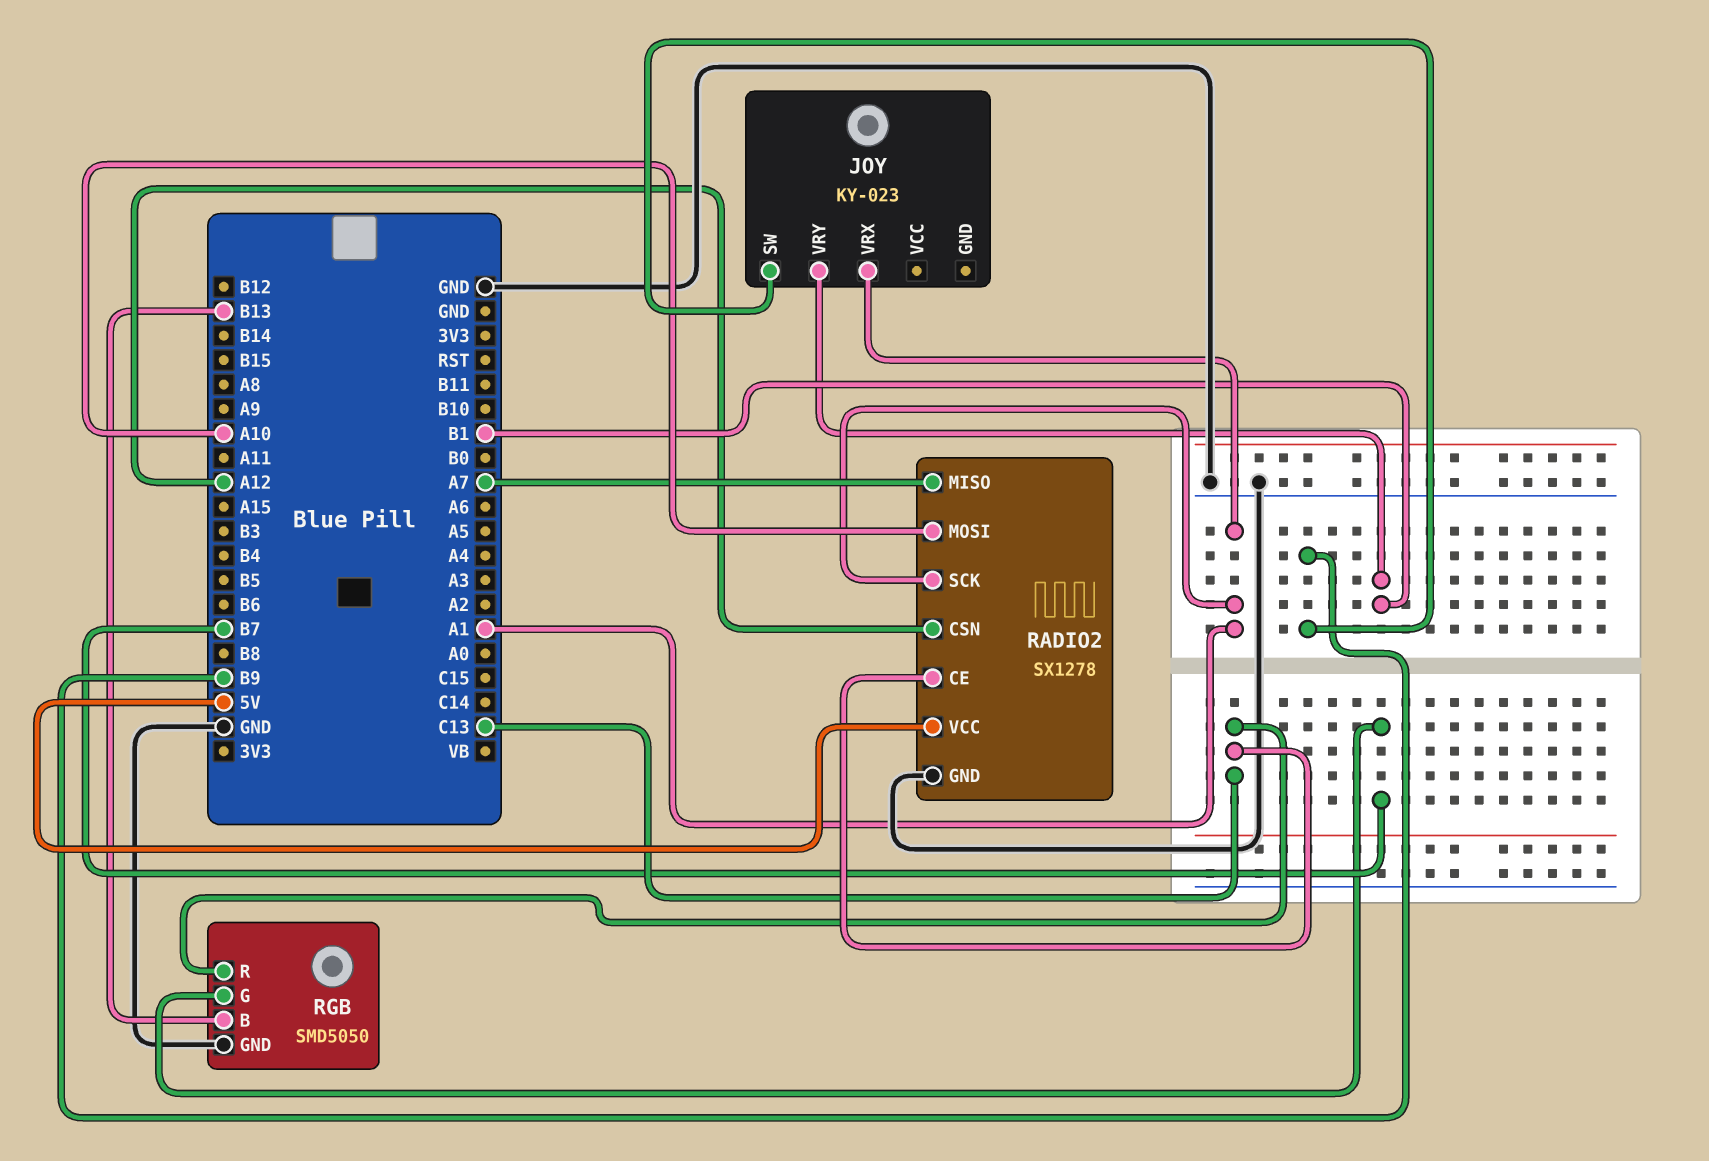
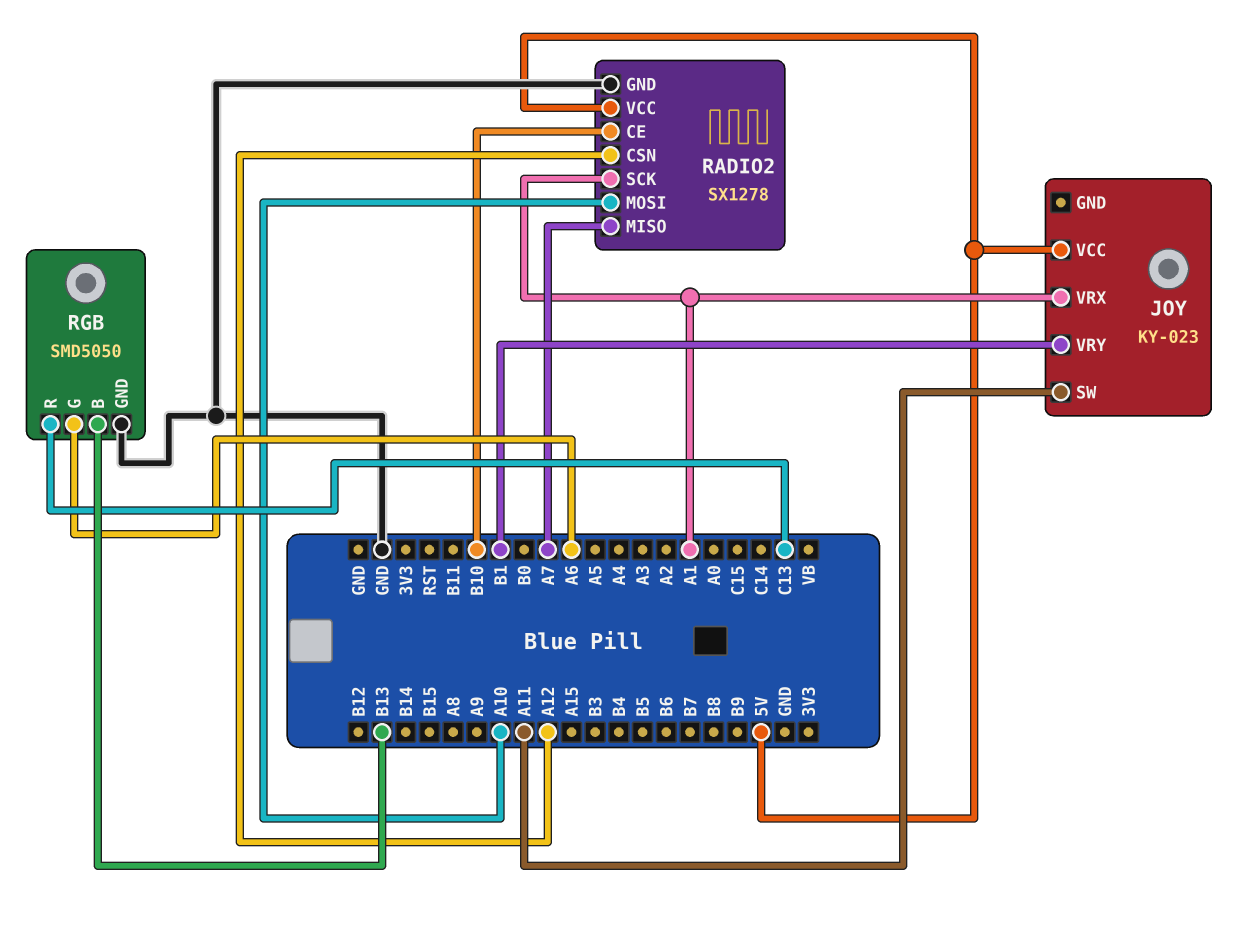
JOY pin SW: B9 -> A11
JOY pin VCC: none -> 5V
RADIO2 pin CE: C13 -> B10
RGB pin G: B7 -> A6

